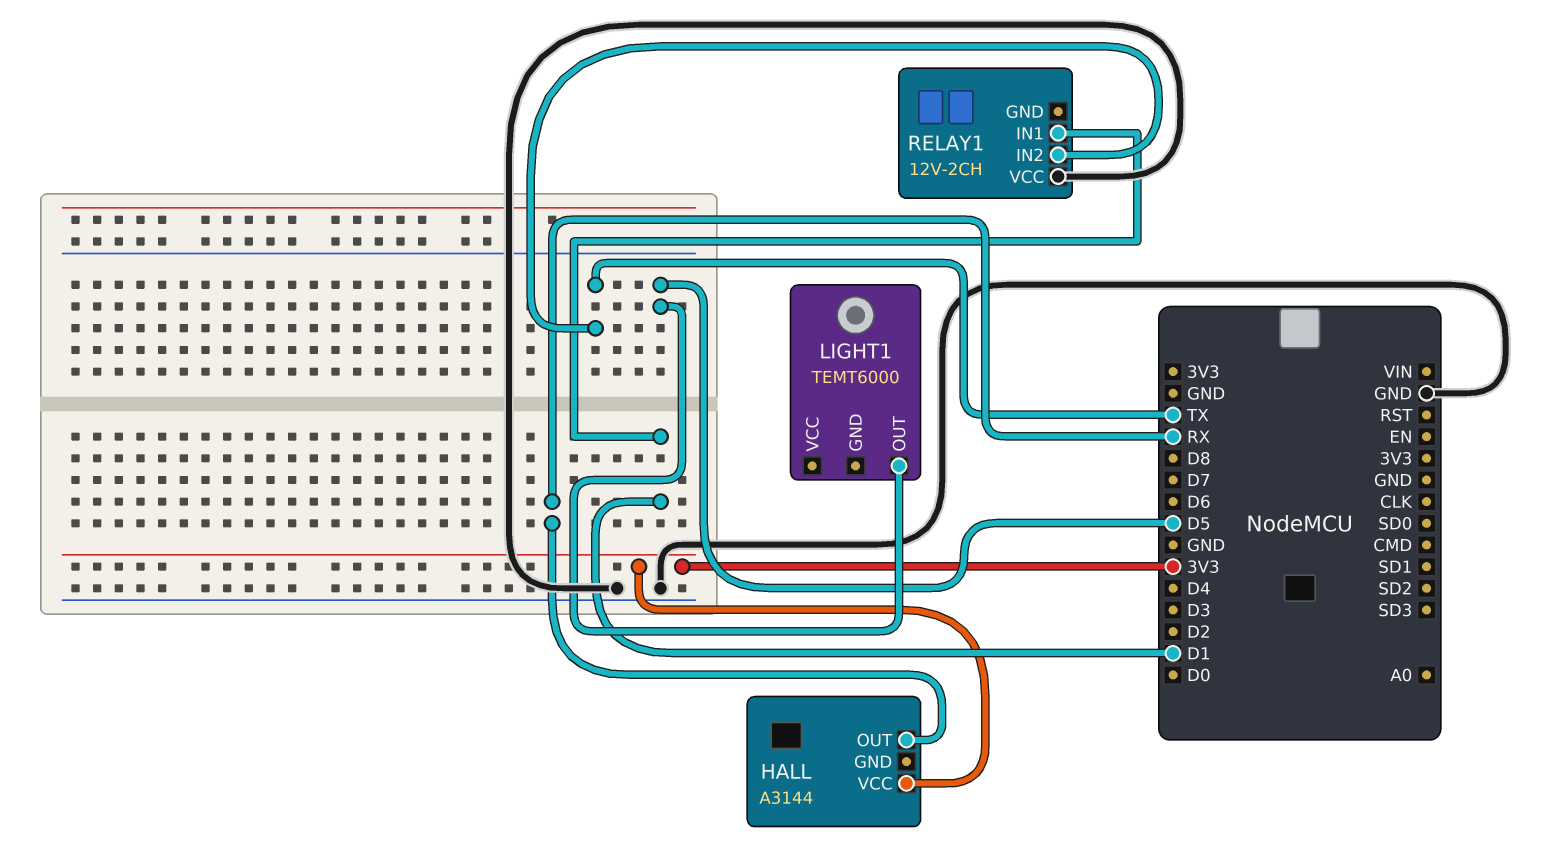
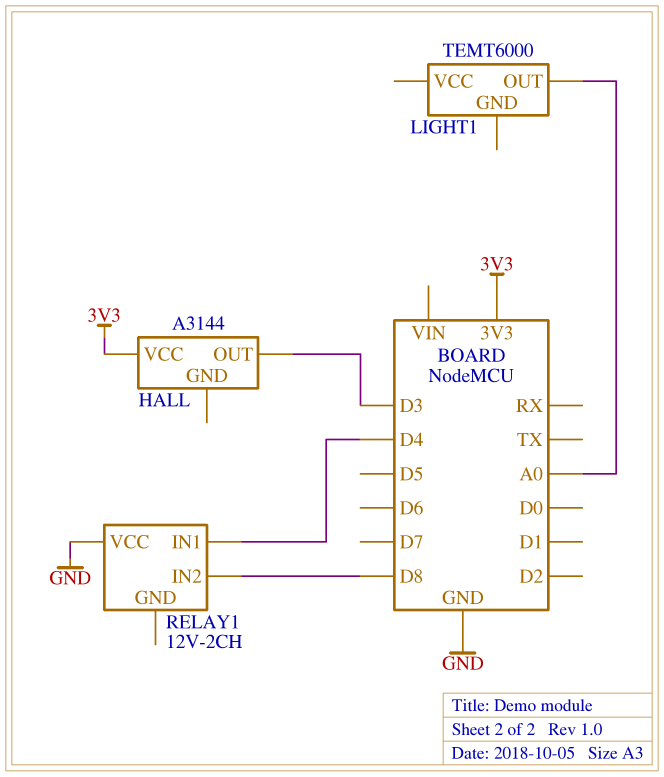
HALL pin OUT: RX -> D3
LIGHT1 pin OUT: D5 -> A0
RELAY1 pin IN1: D1 -> D4
RELAY1 pin IN2: TX -> D8

